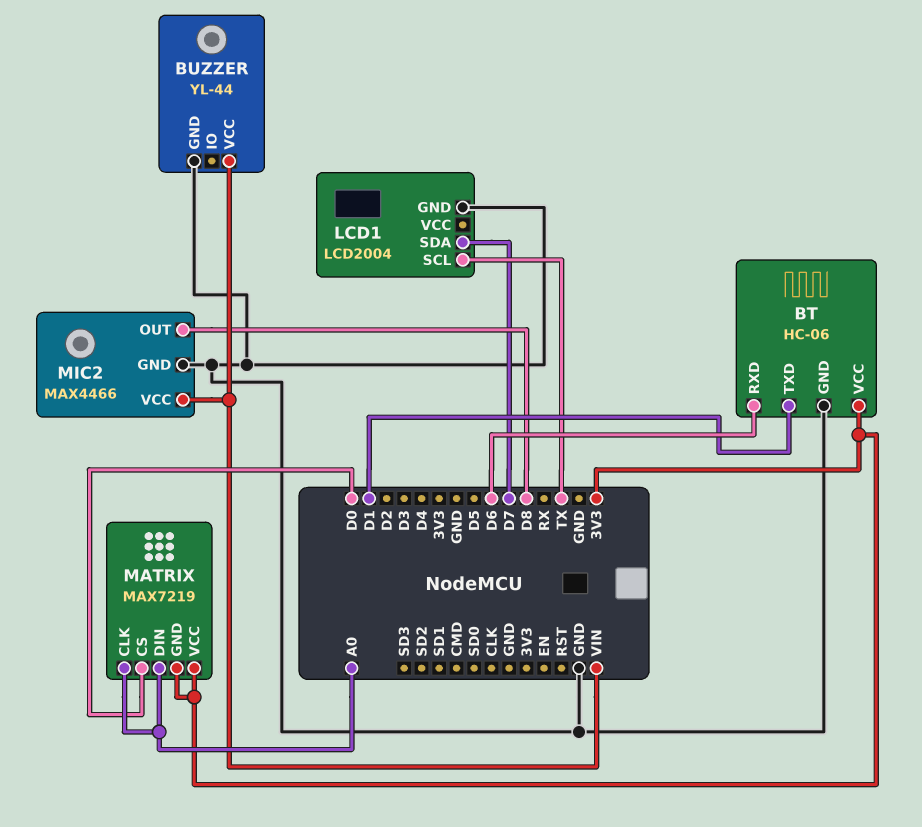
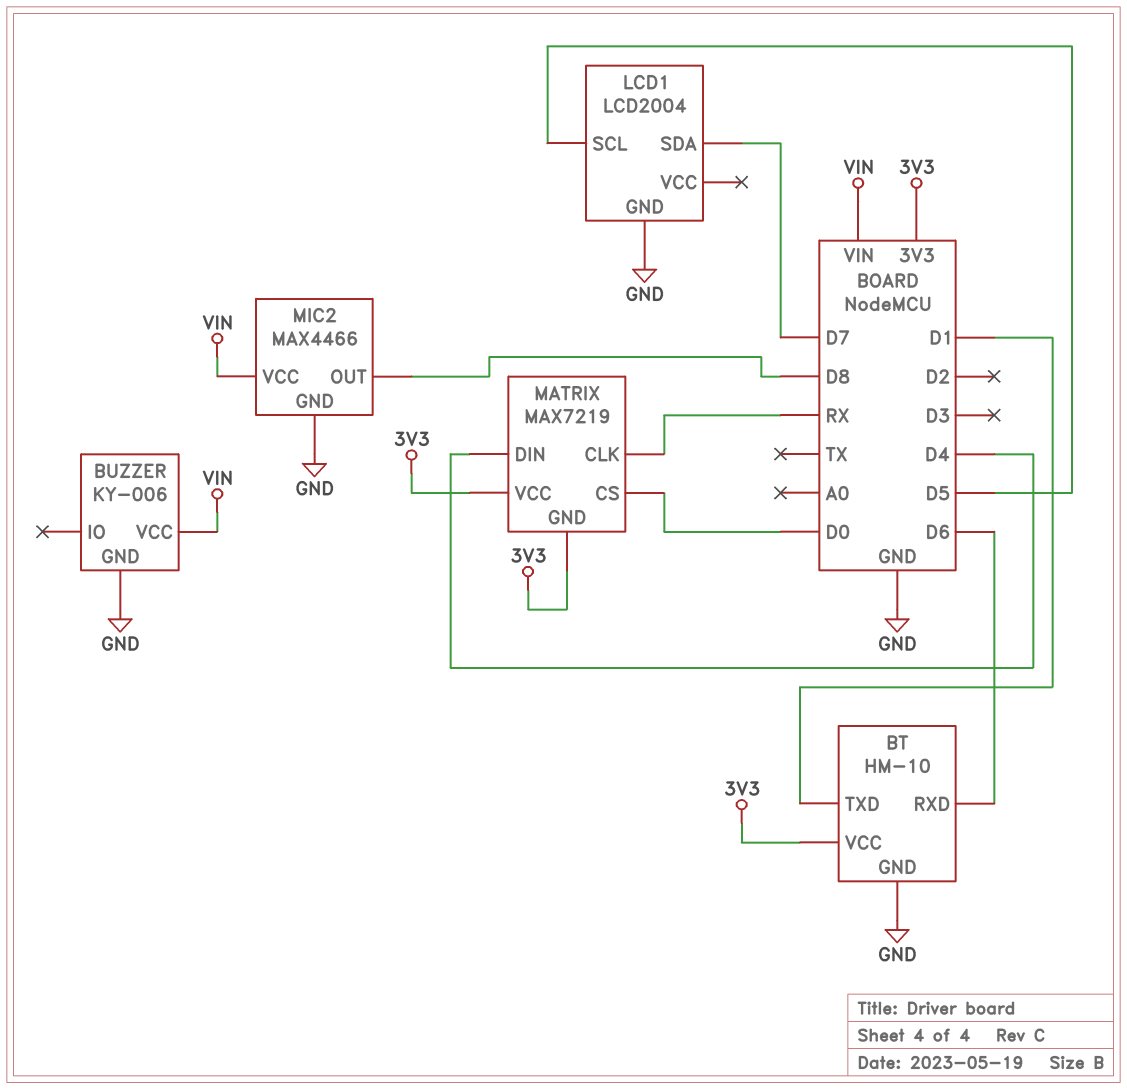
BT: HC-06 -> HM-10
BUZZER: YL-44 -> KY-006
LCD1 pin SCL: TX -> D5
MATRIX pin CLK: A0 -> RX
MATRIX pin DIN: A0 -> D4

